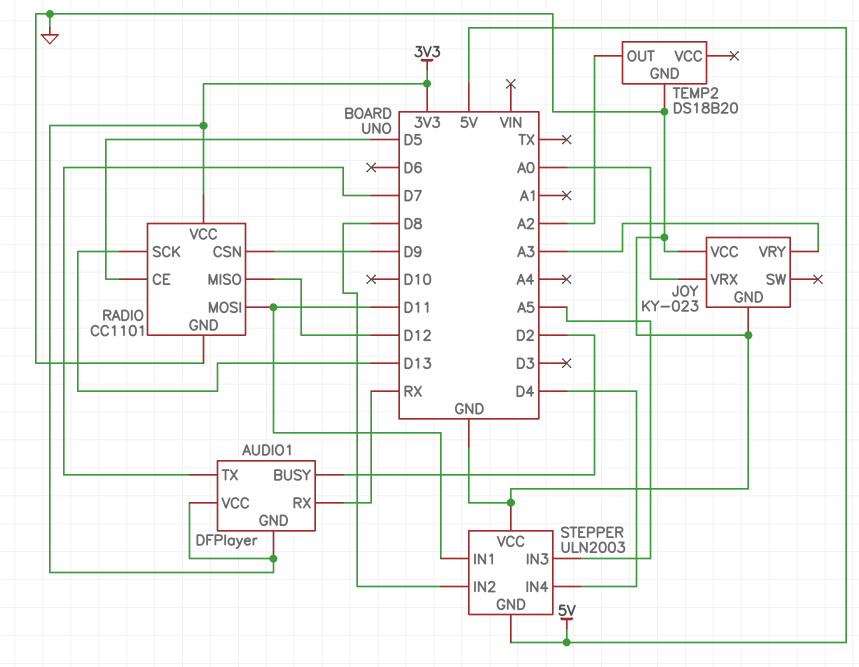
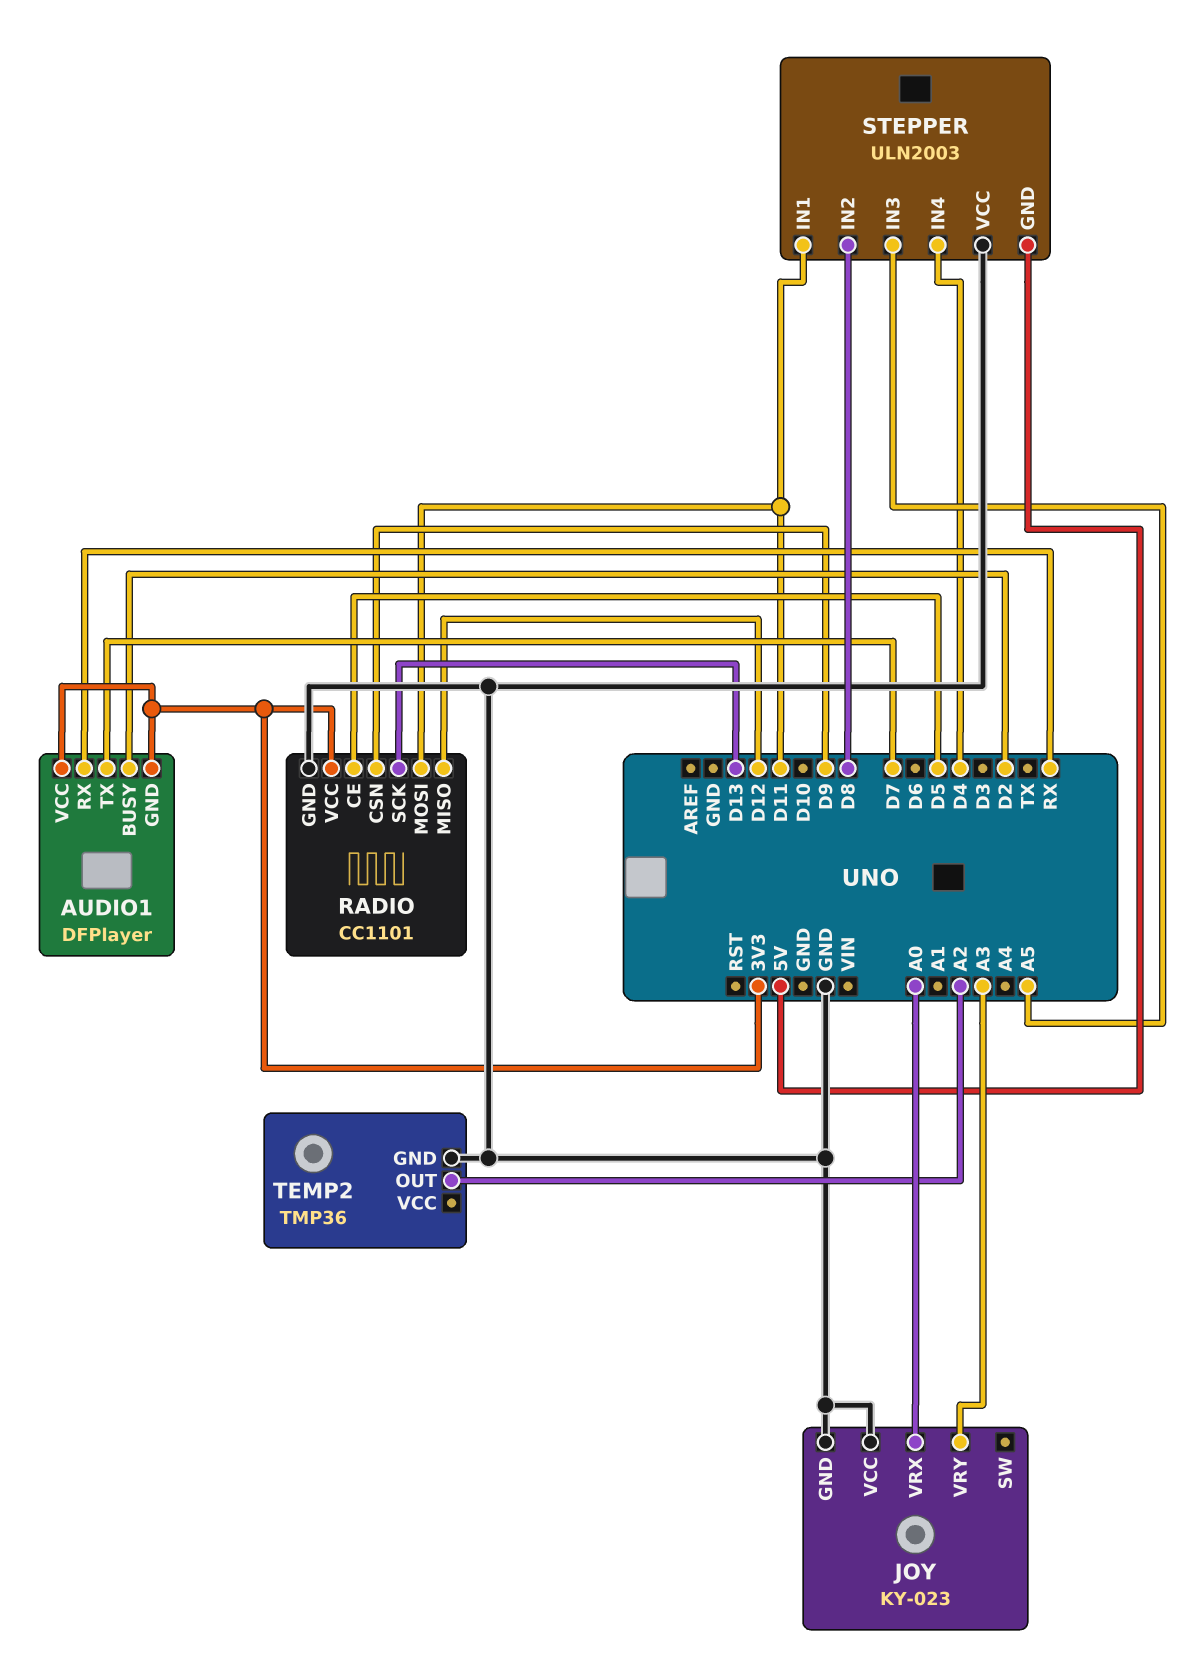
TEMP2: DS18B20 -> TMP36

